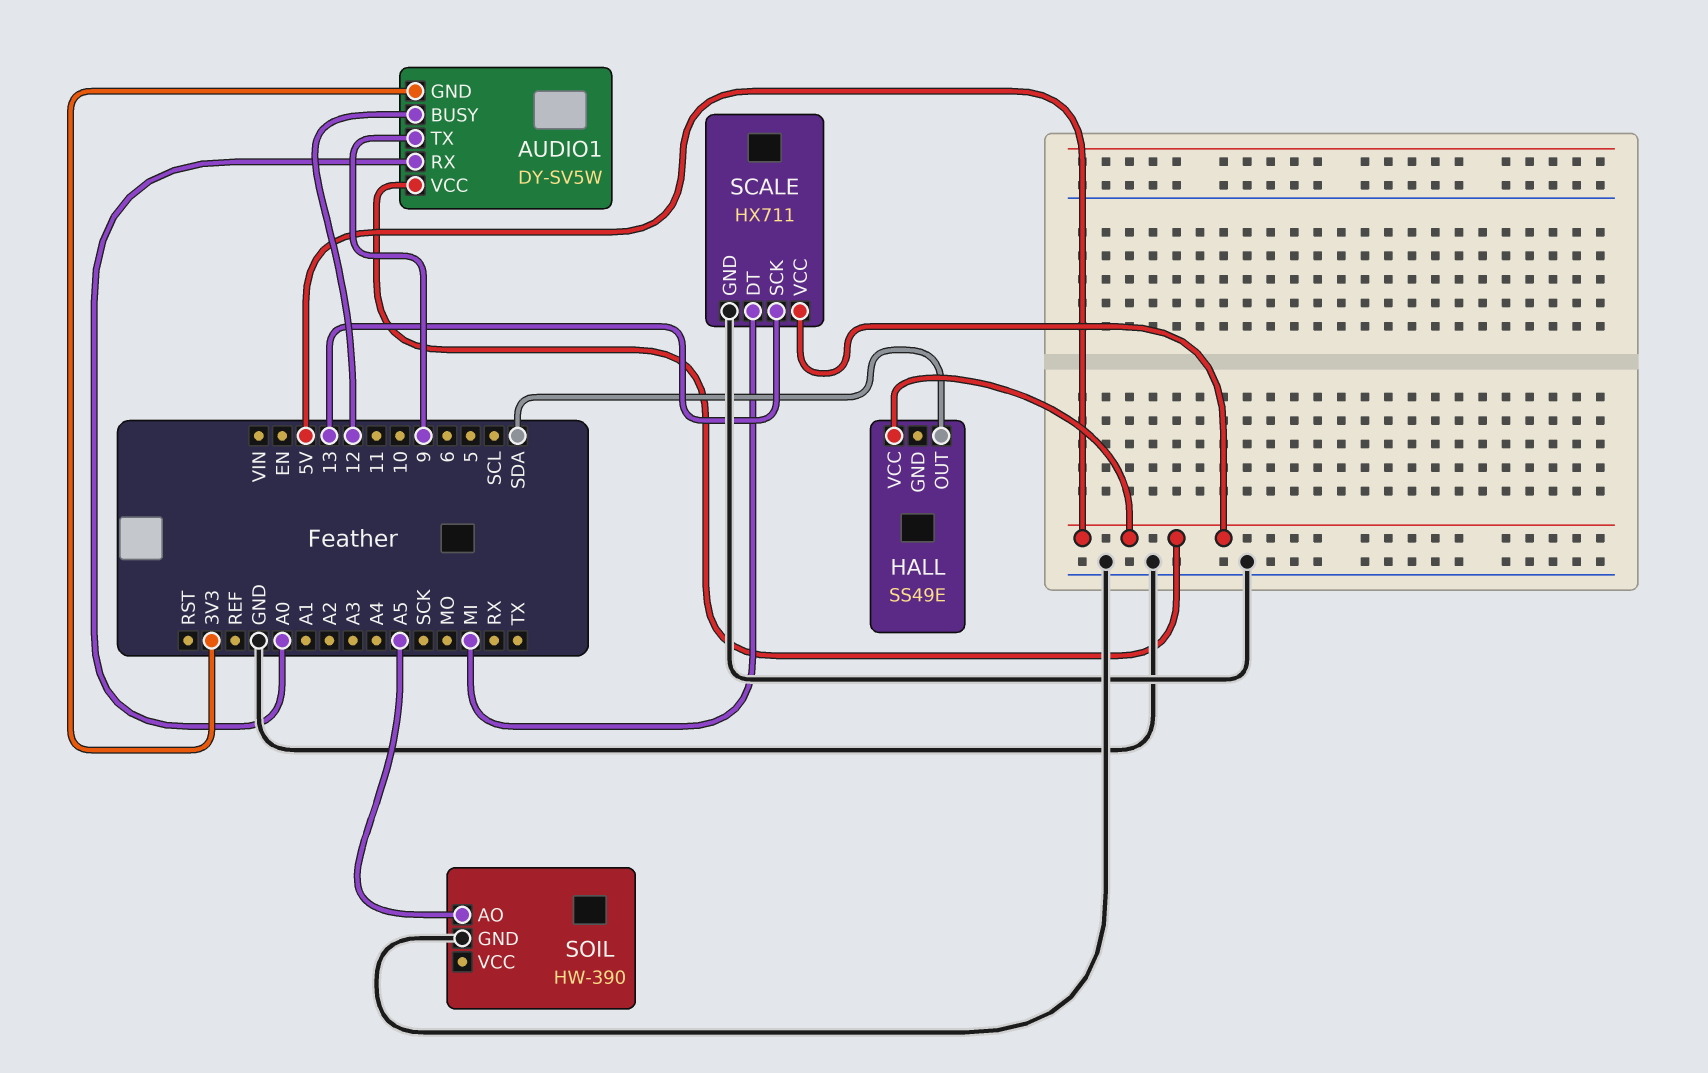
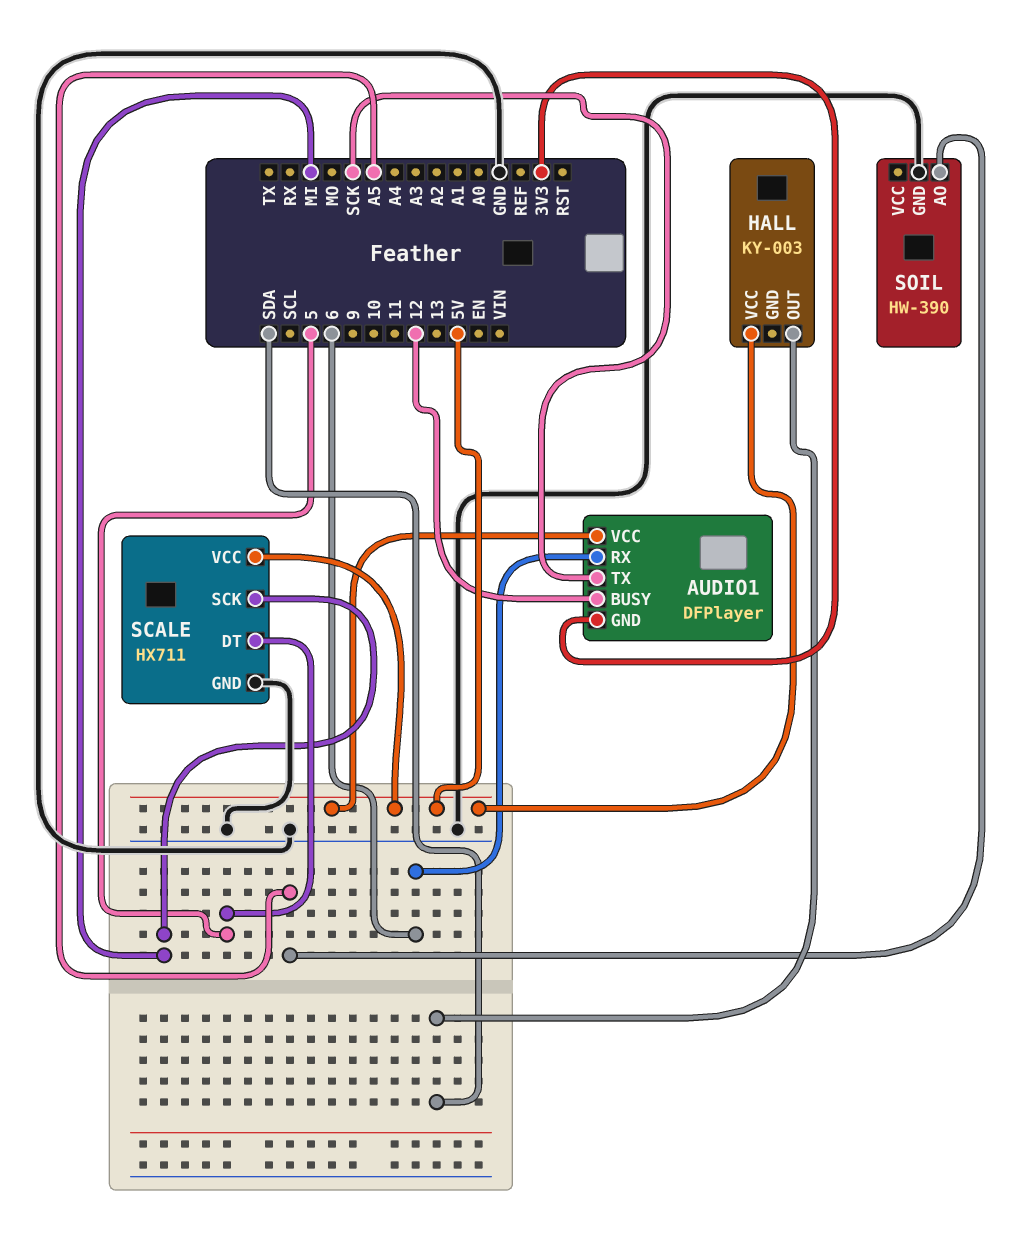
AUDIO1: DY-SV5W -> DFPlayer
AUDIO1 pin RX: A0 -> 6
AUDIO1 pin TX: 9 -> SCK
HALL: SS49E -> KY-003
SCALE pin DT: MI -> 5
SCALE pin SCK: 13 -> MI

